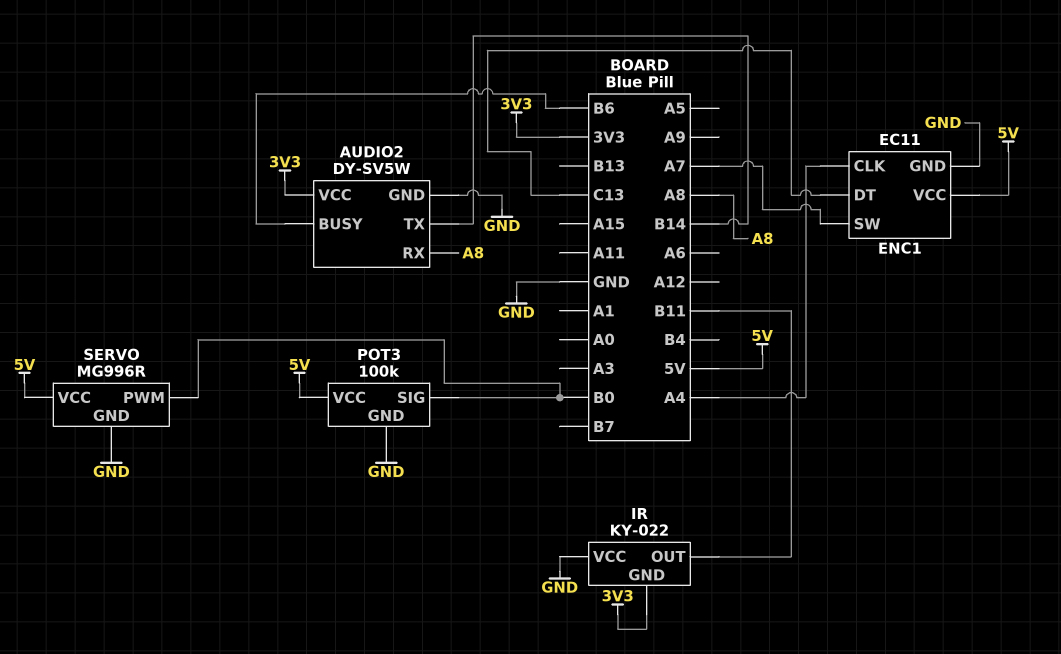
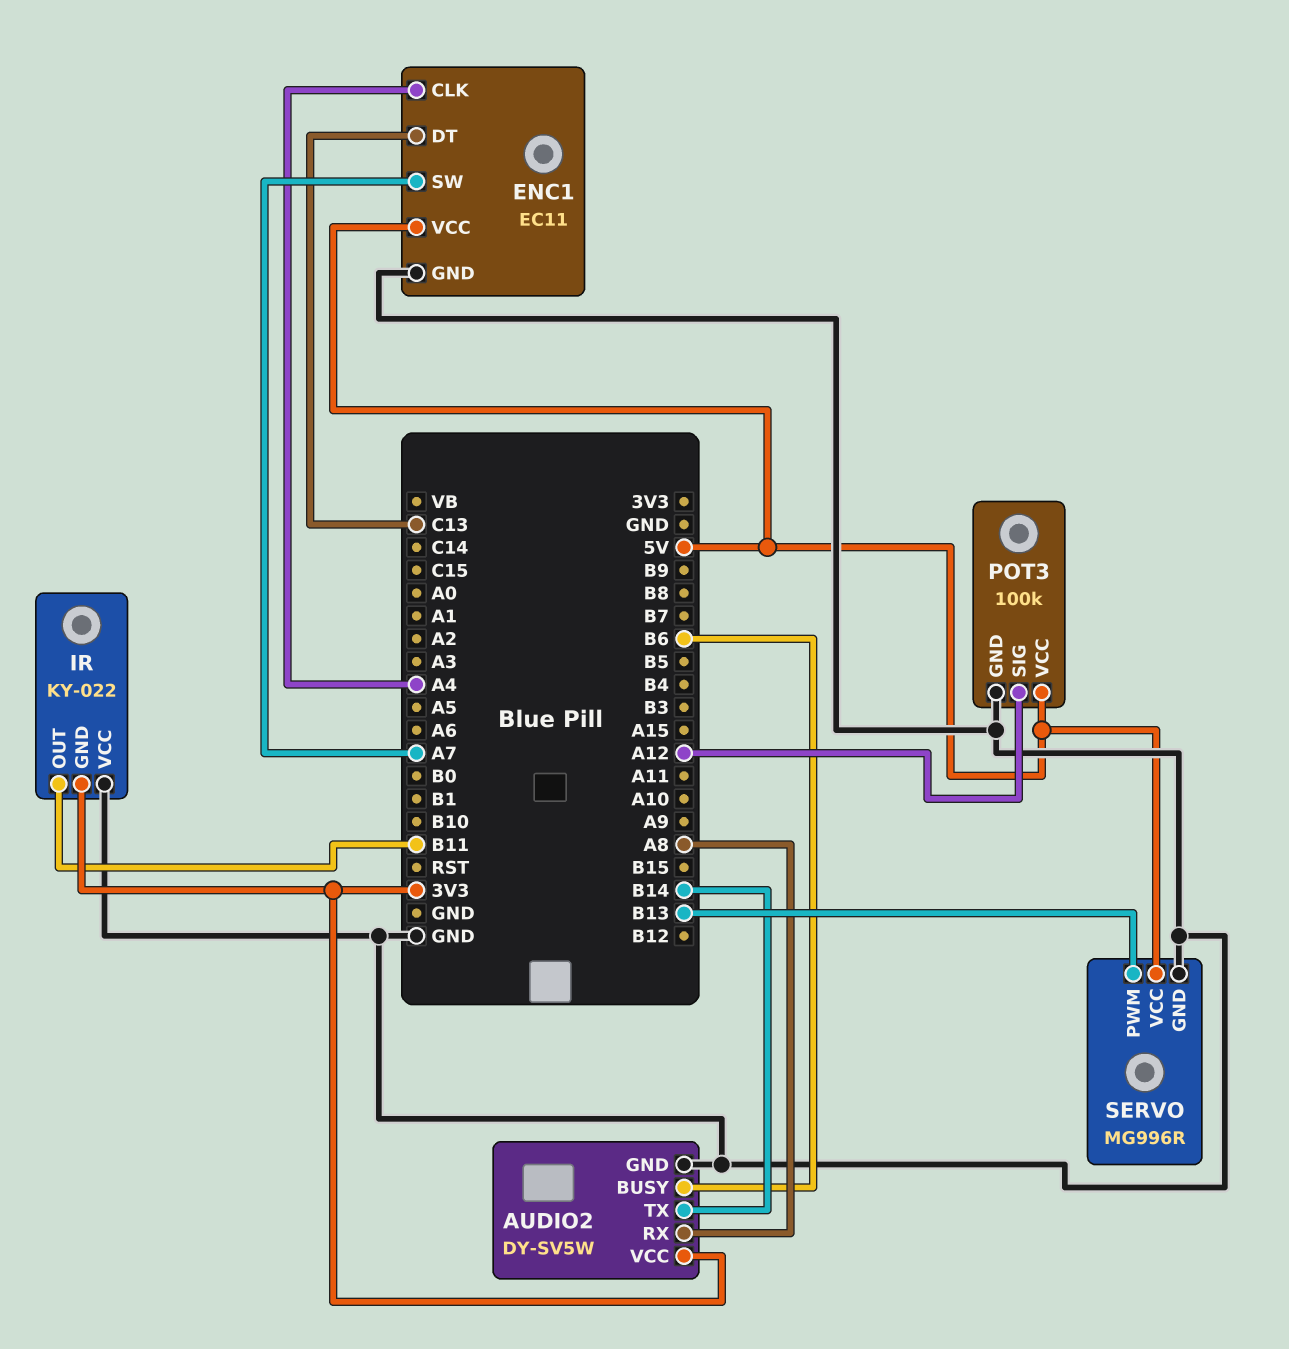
POT3 pin SIG: B0 -> A12
SERVO pin PWM: B0 -> B13

